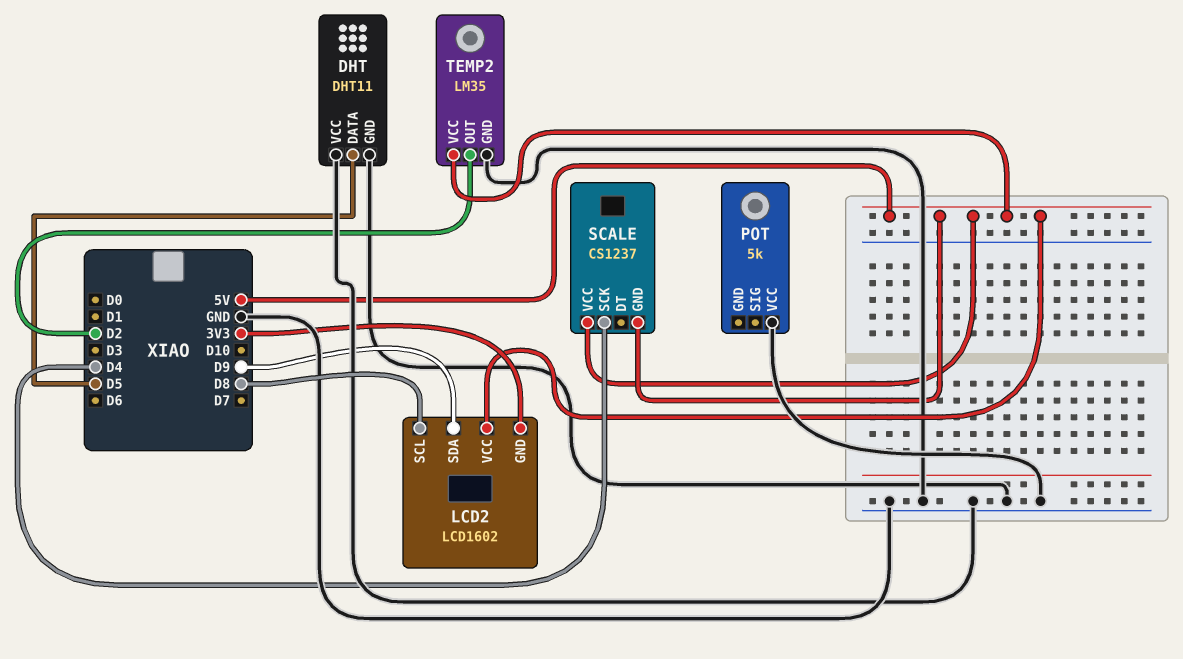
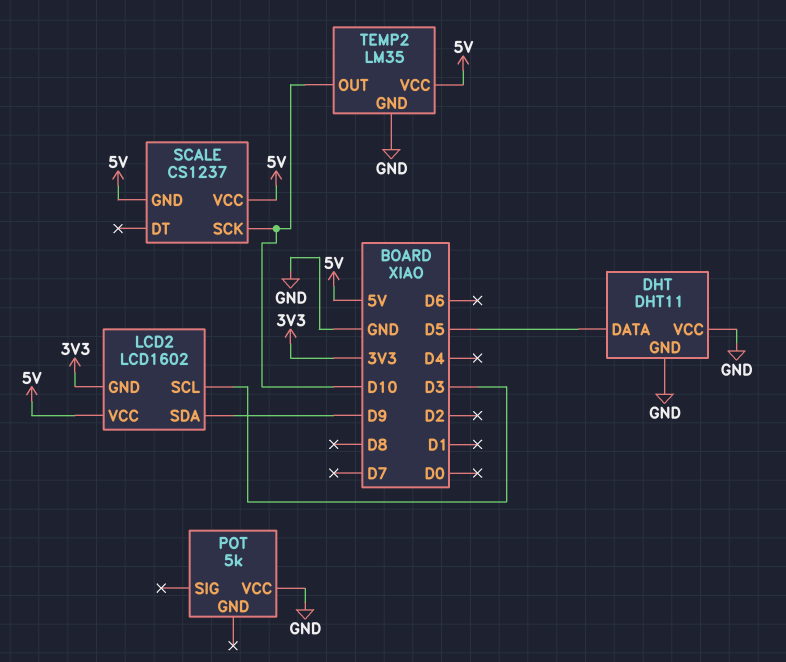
LCD2 pin SCL: D8 -> D3
SCALE pin SCK: D4 -> D10
TEMP2 pin OUT: D2 -> D10

